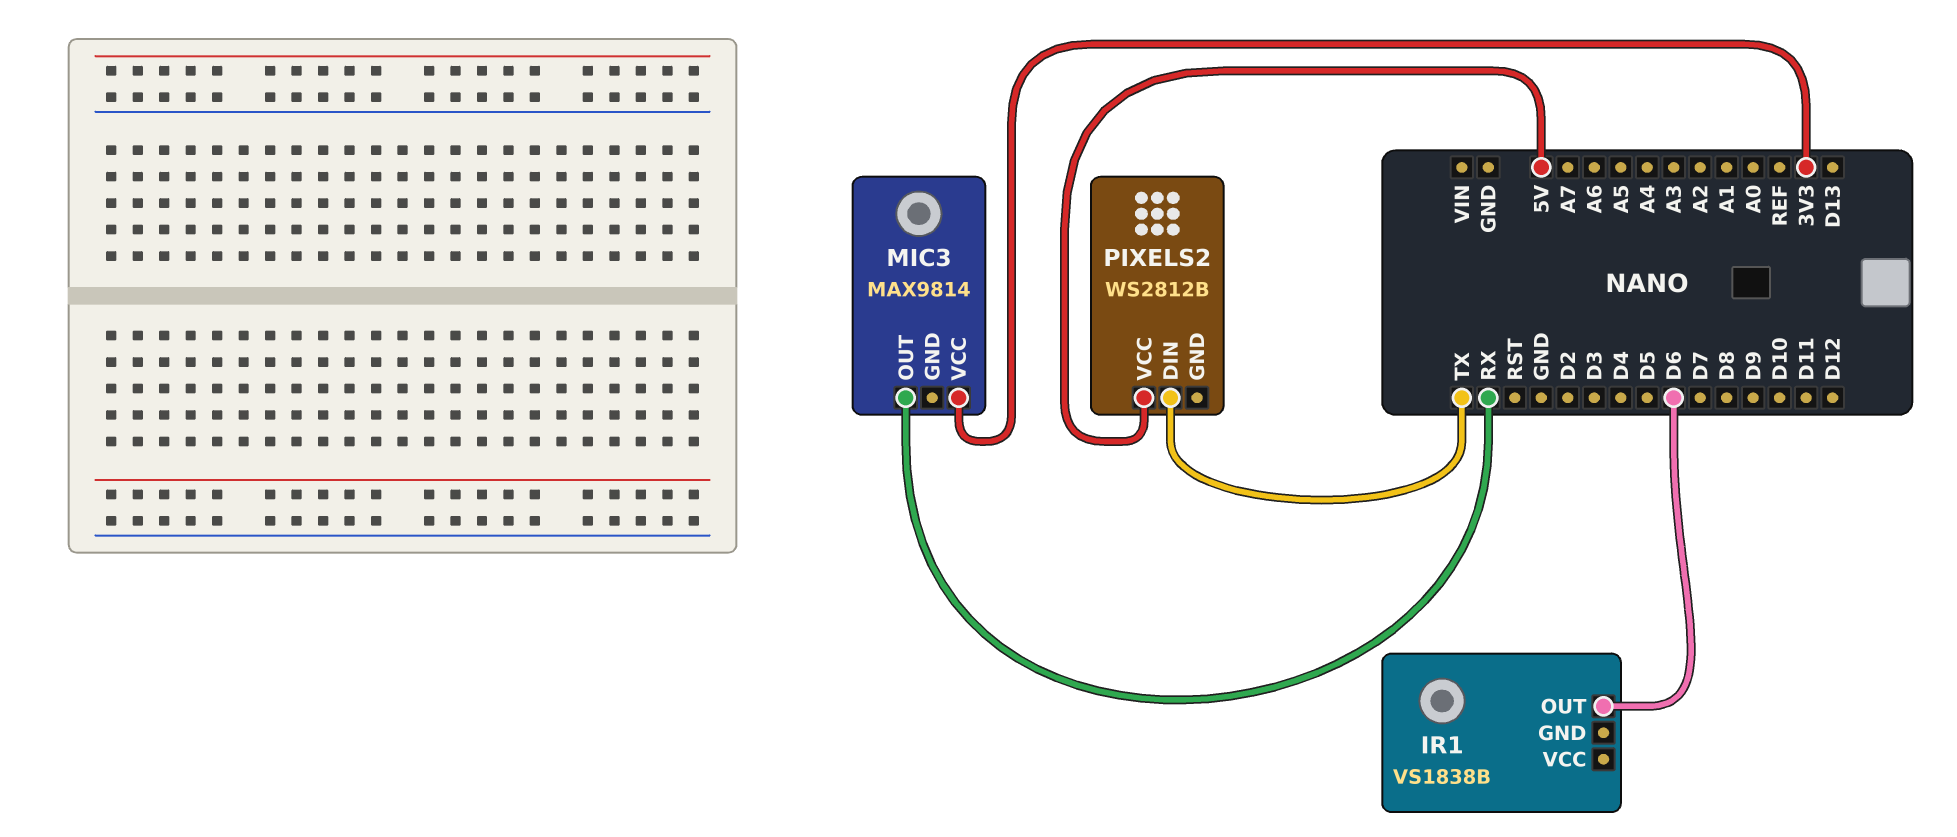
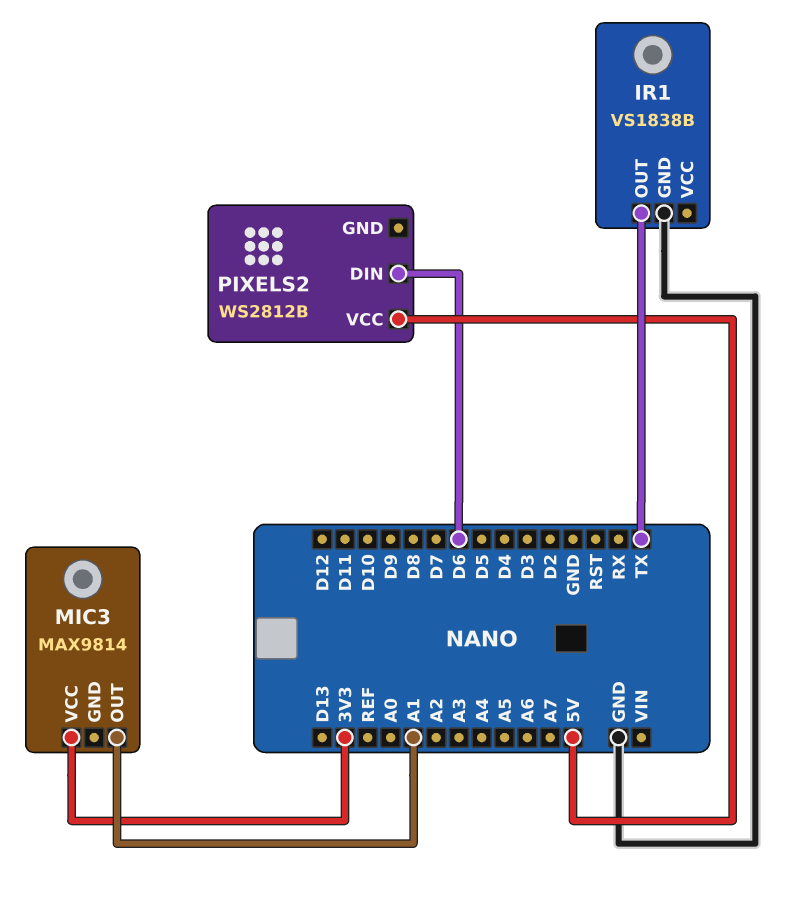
IR1 pin GND: none -> GND
IR1 pin OUT: D6 -> TX
MIC3 pin OUT: RX -> A1
PIXELS2 pin DIN: TX -> D6

